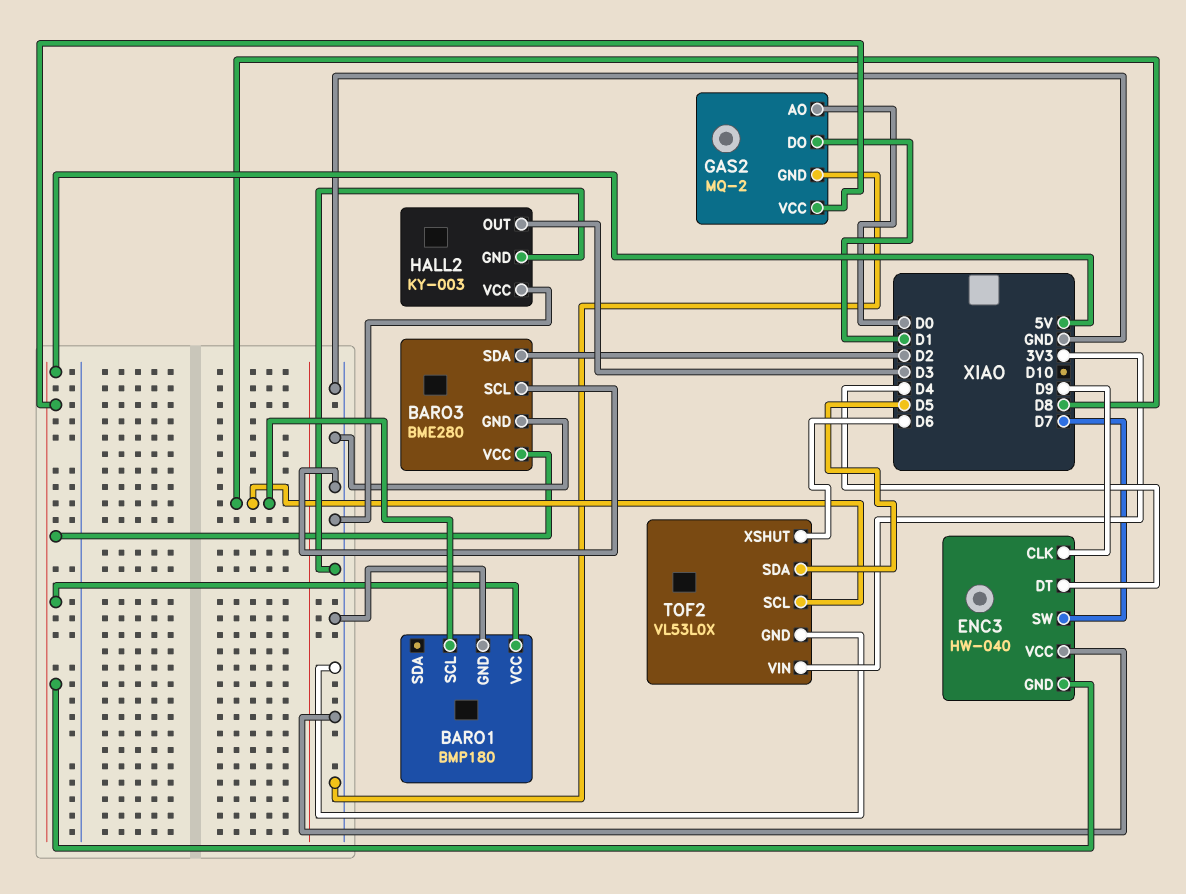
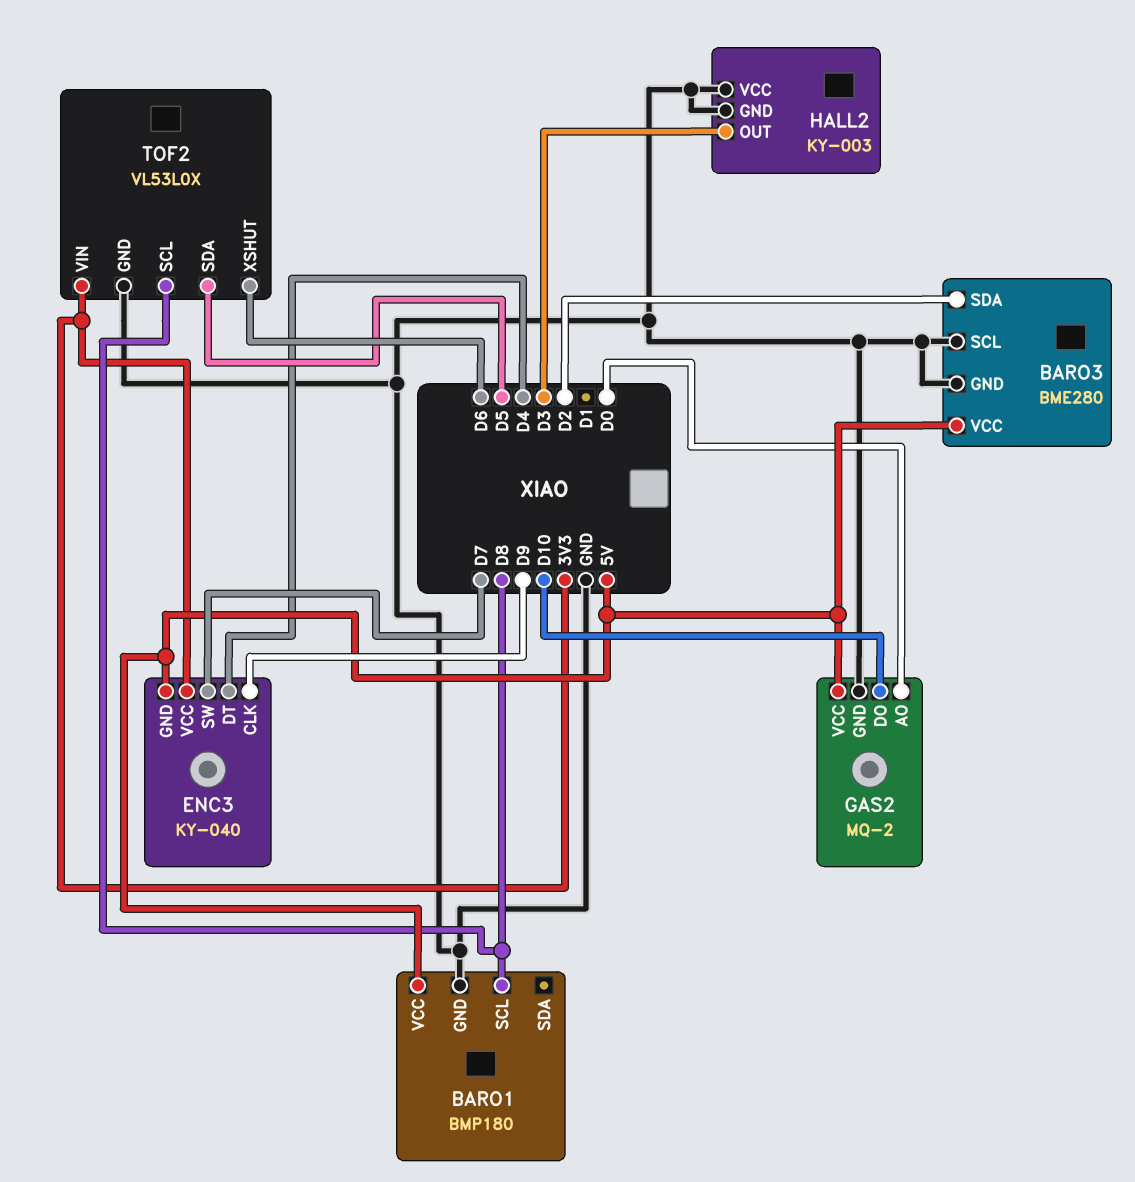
ENC3: HW-040 -> KY-040
ENC3 pin VCC: GND -> 3V3
GAS2 pin DO: D1 -> D10

